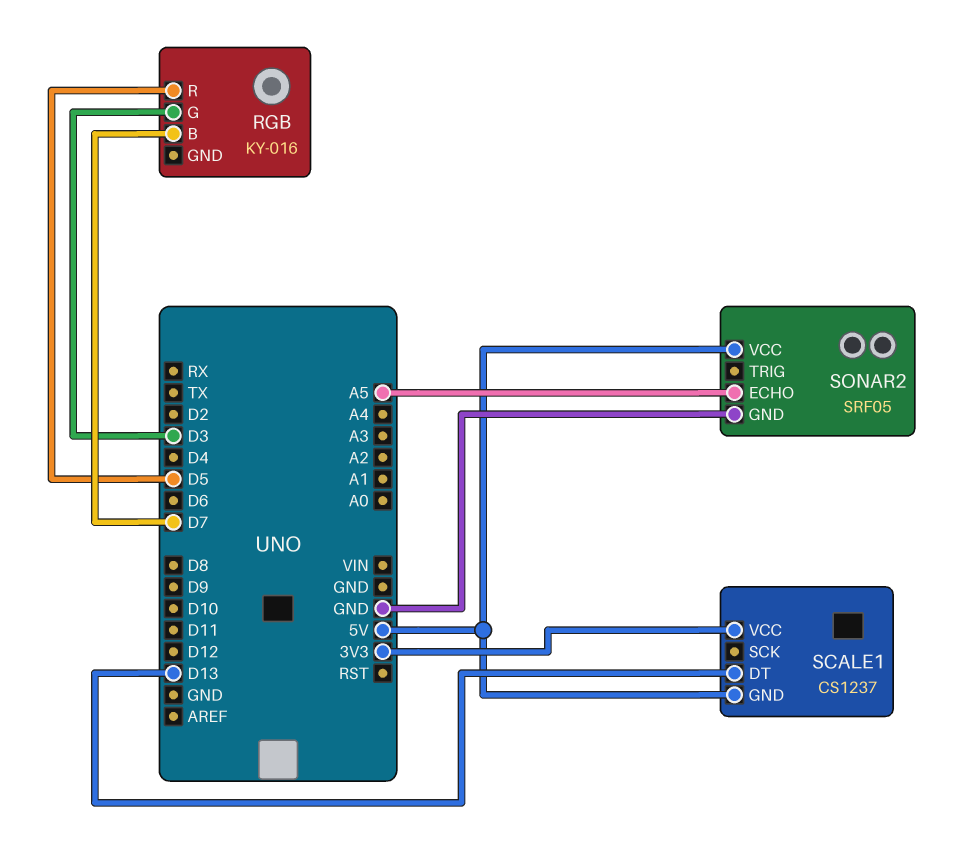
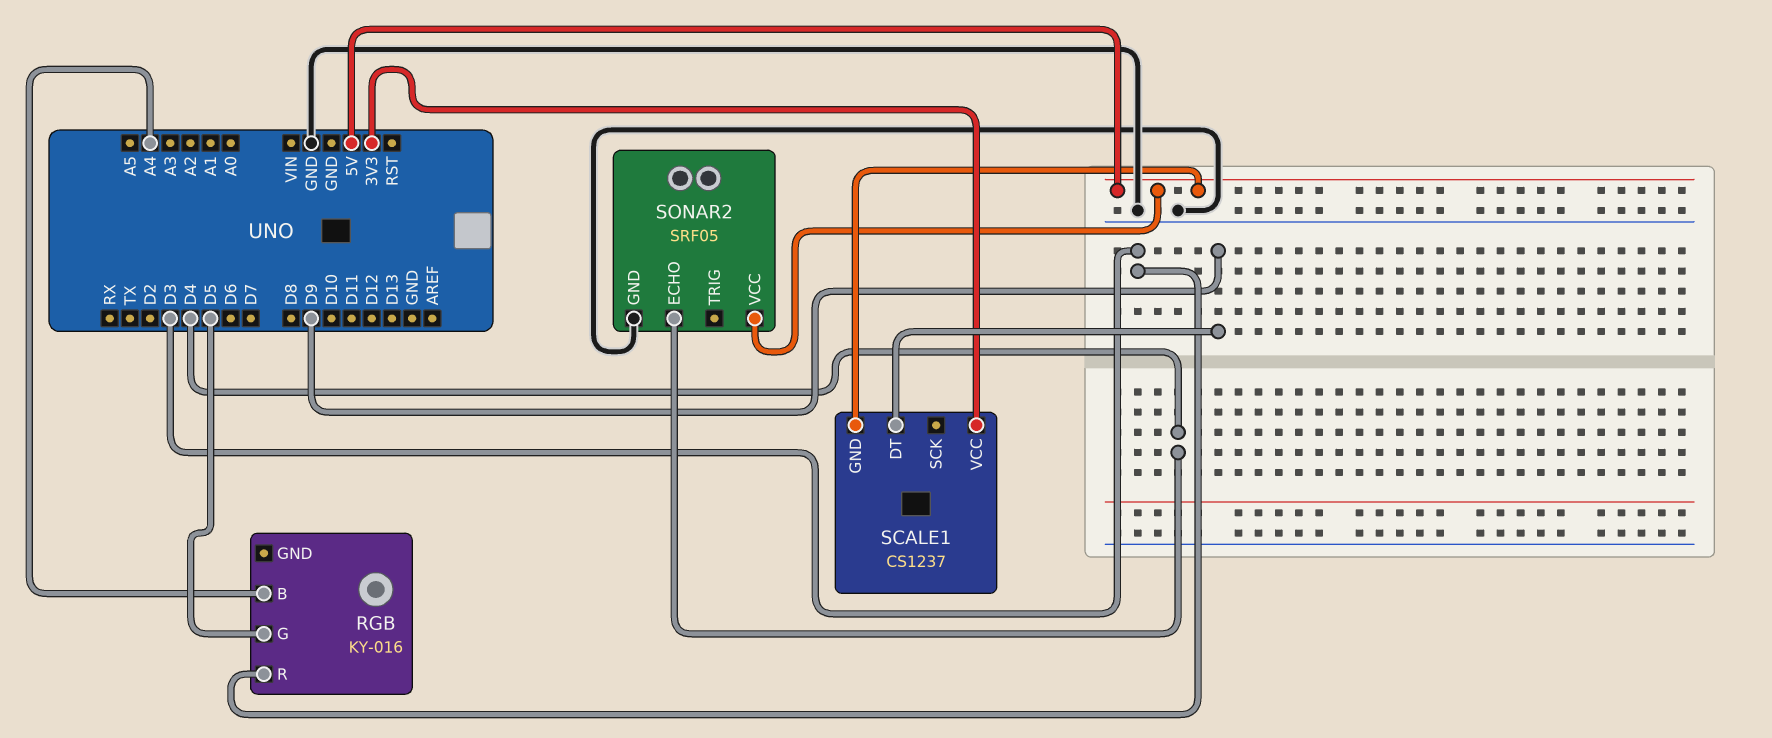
RGB pin B: D7 -> A4
RGB pin G: D3 -> D5
RGB pin R: D5 -> D3
SCALE1 pin DT: D13 -> D9
SONAR2 pin ECHO: A5 -> D4

